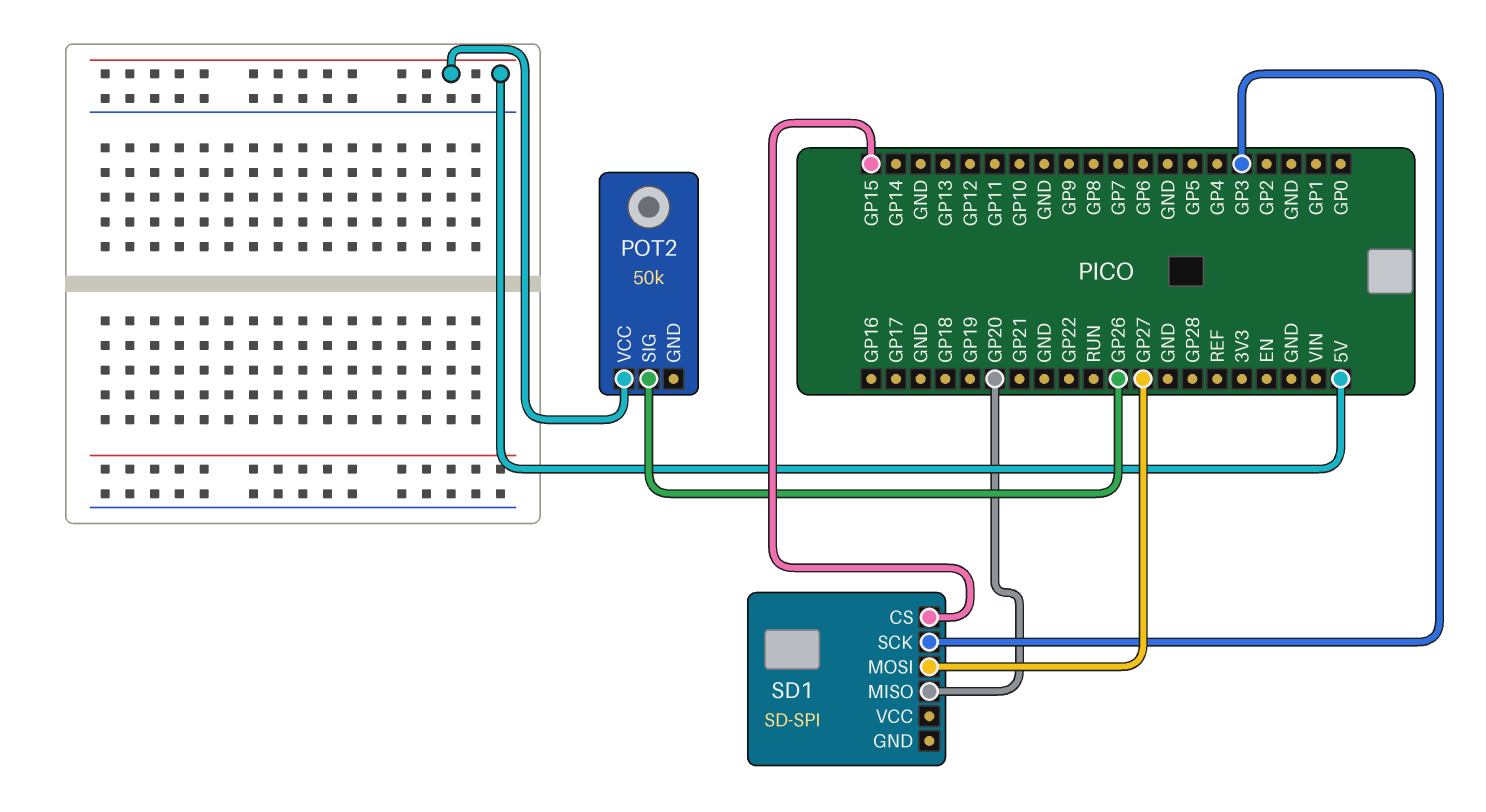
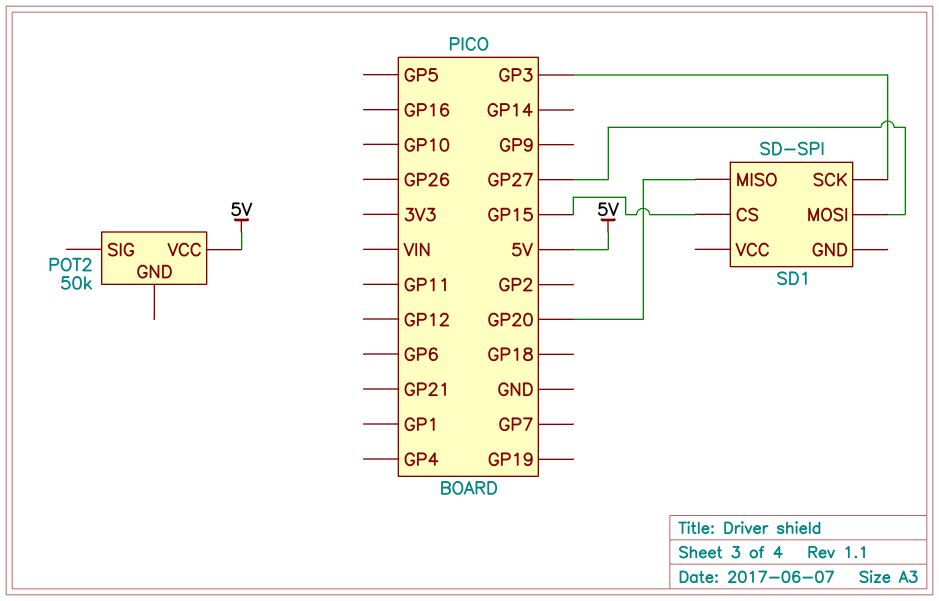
POT2 pin SIG: GP26 -> none

